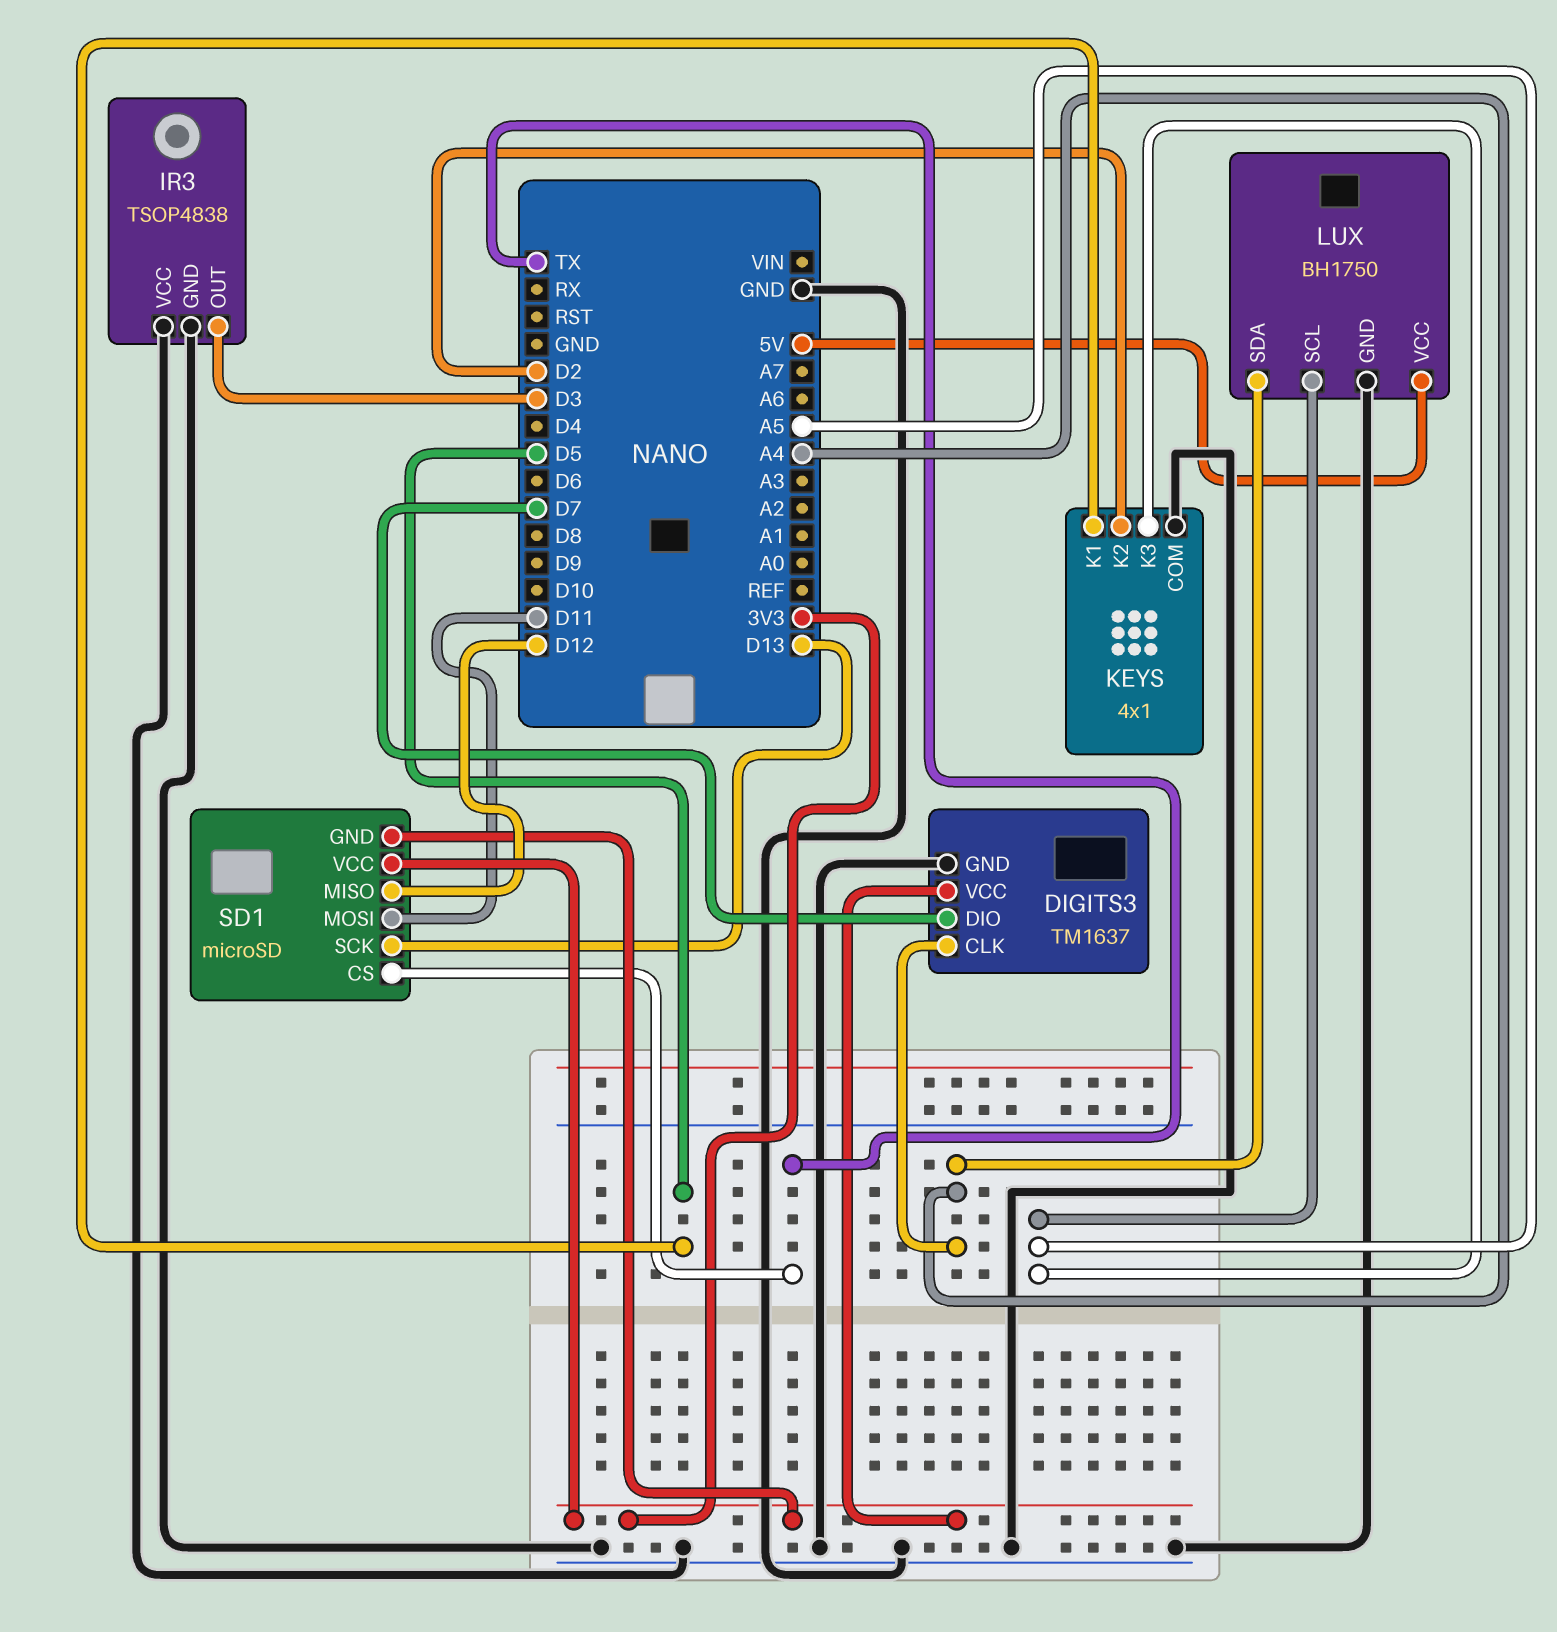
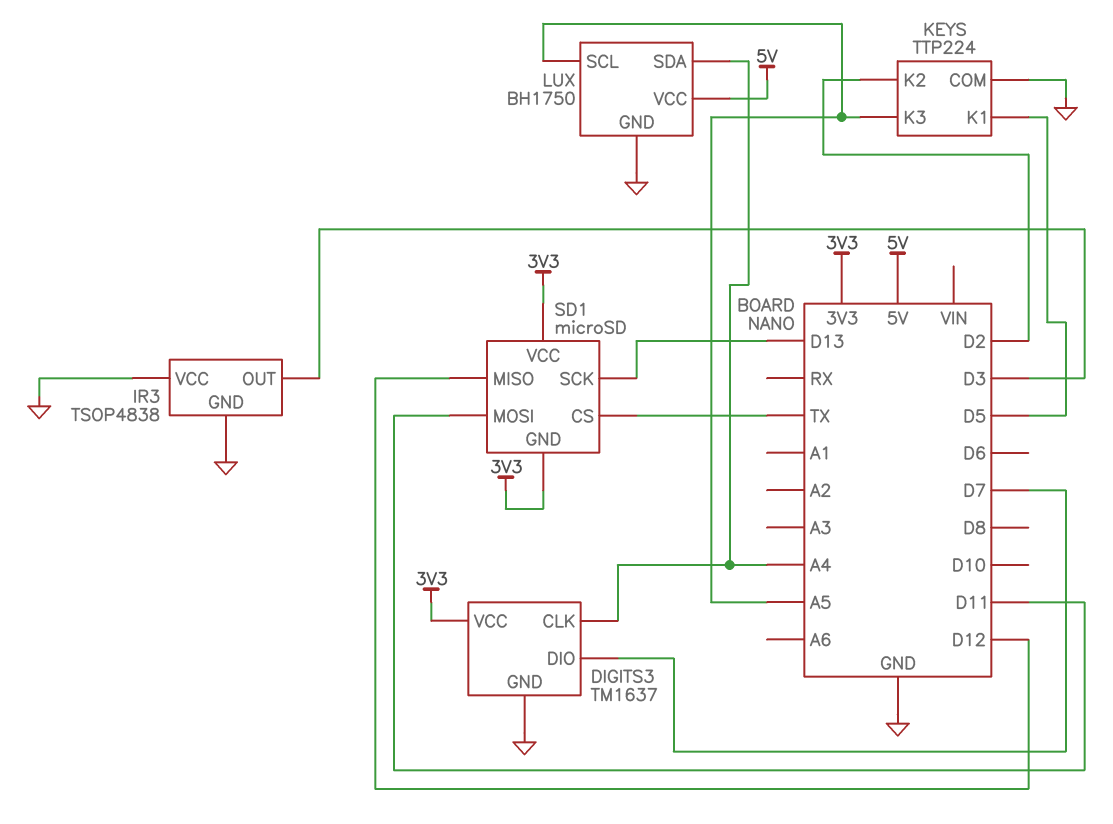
KEYS: 4x1 -> TTP224

